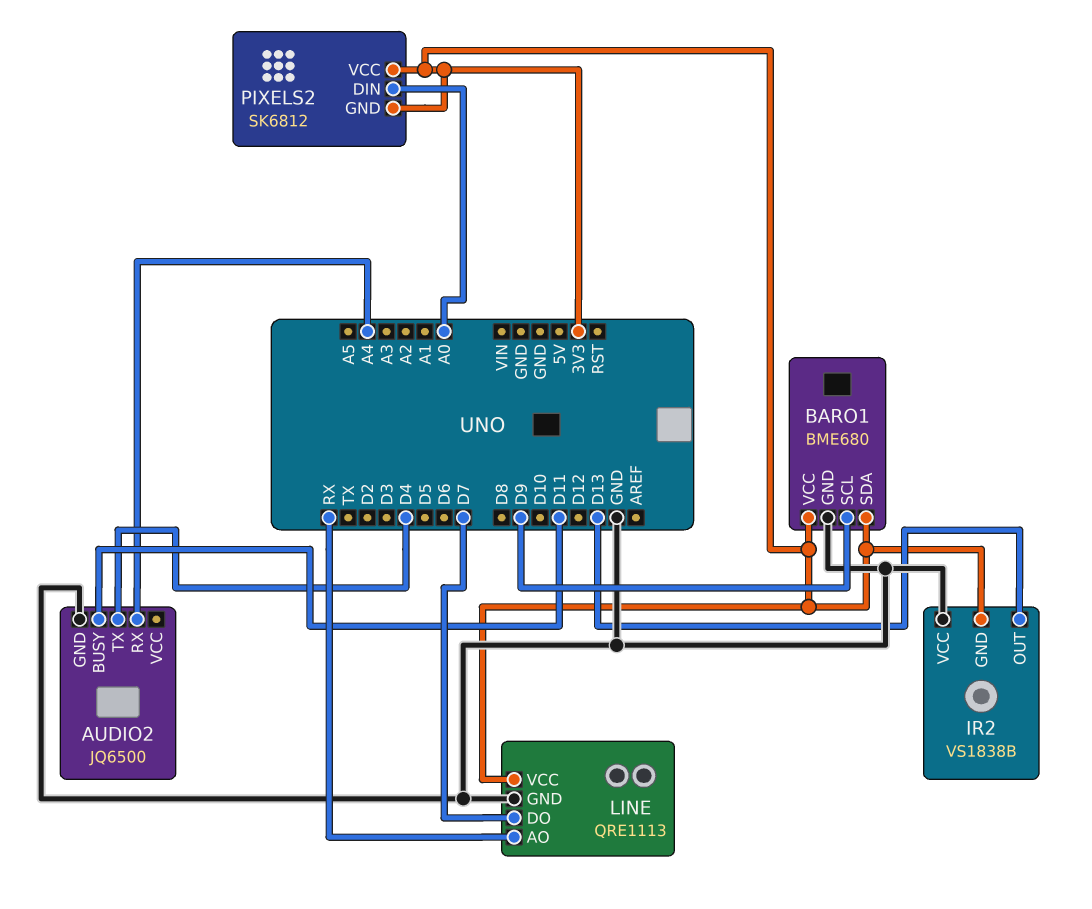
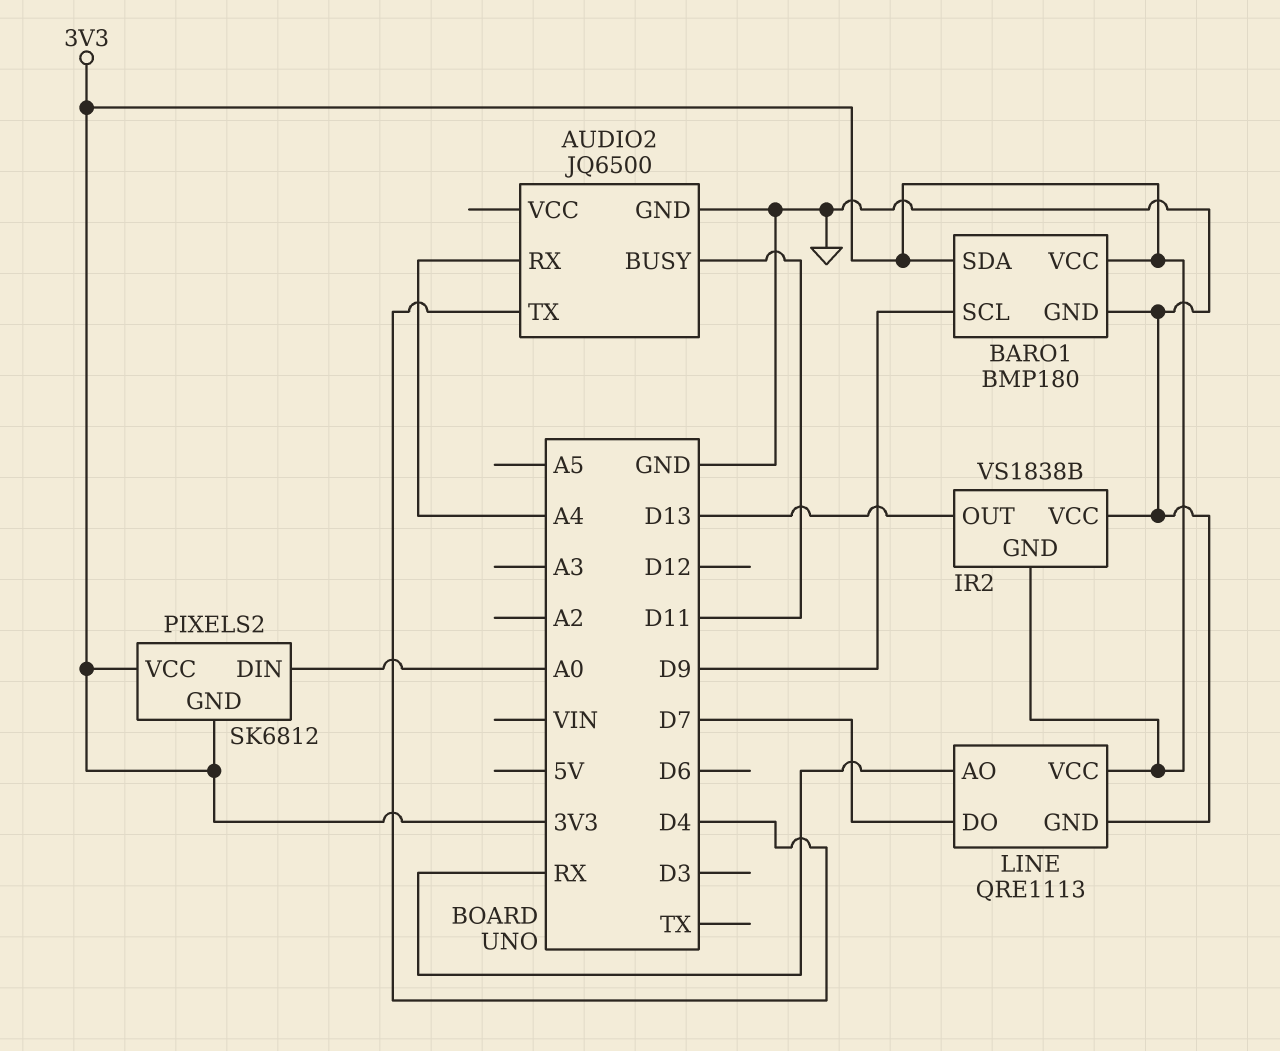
BARO1: BME680 -> BMP180

